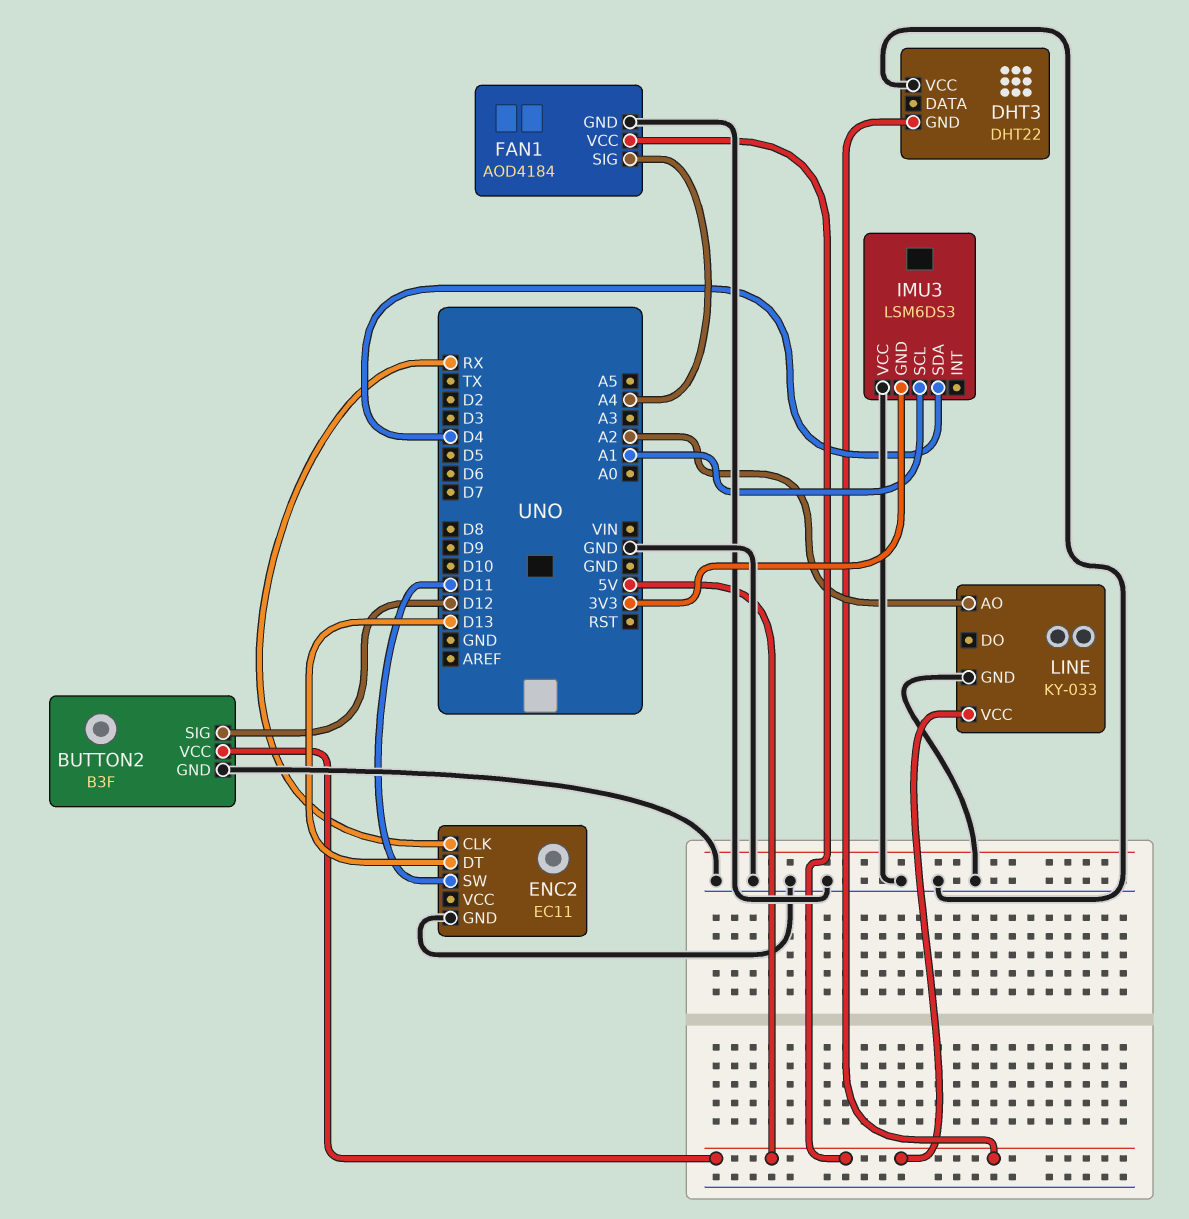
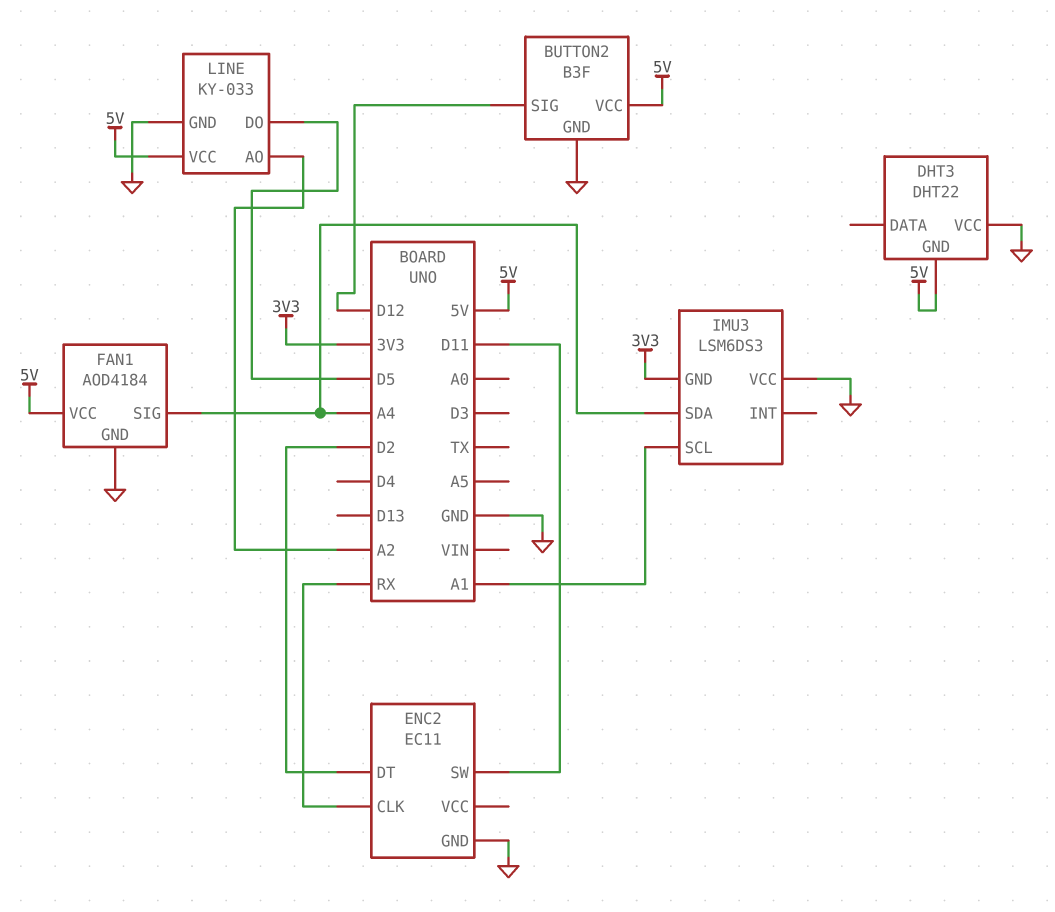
ENC2 pin DT: D13 -> D2
IMU3 pin SDA: D4 -> A4
LINE pin DO: none -> D5

